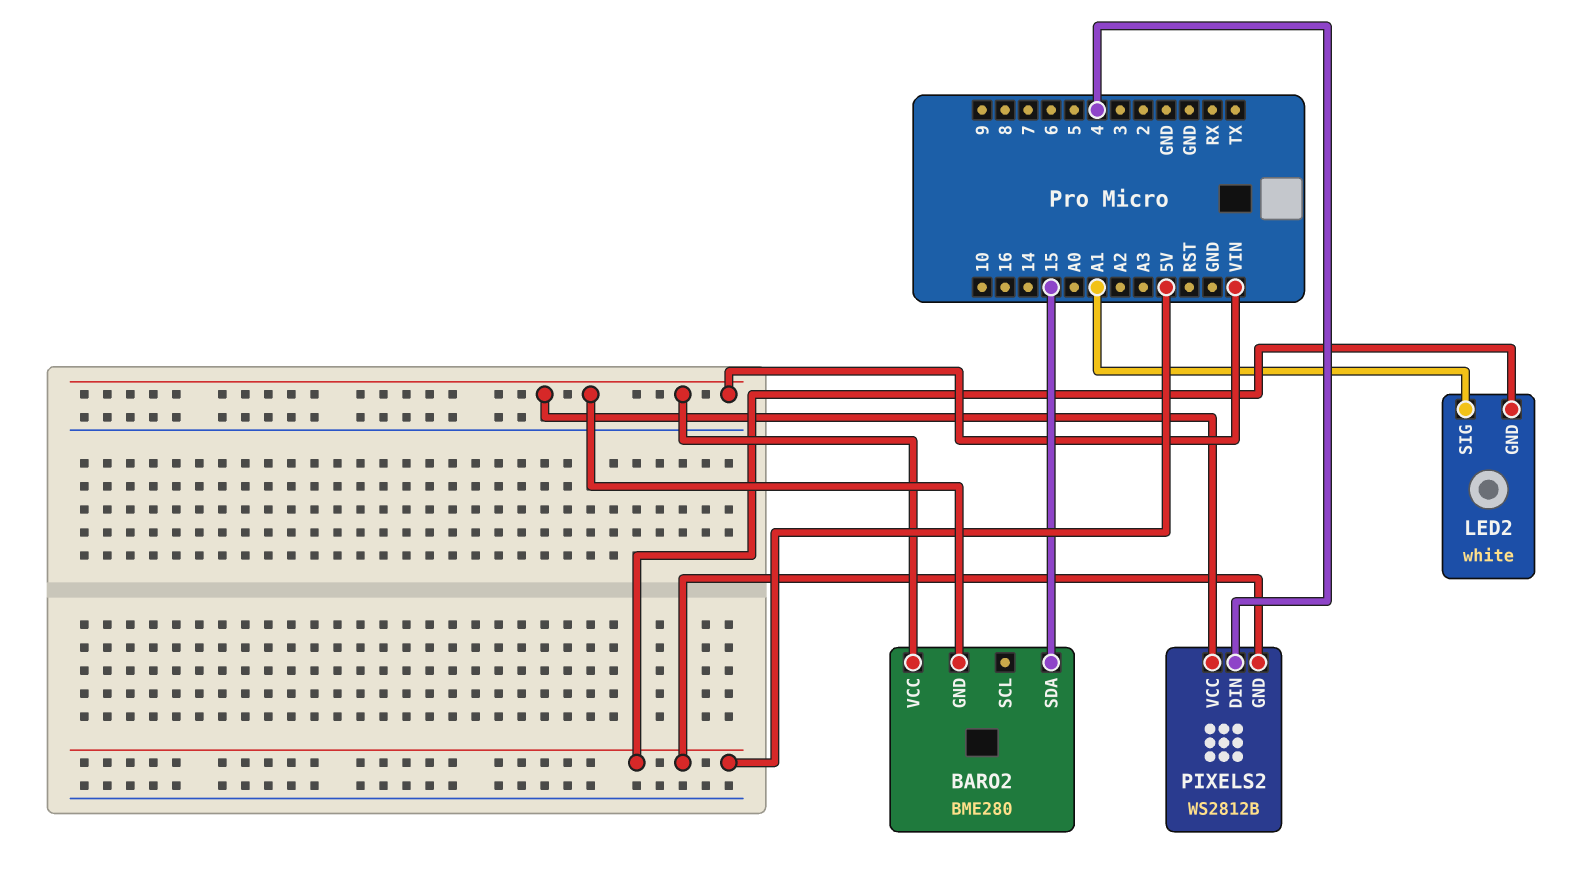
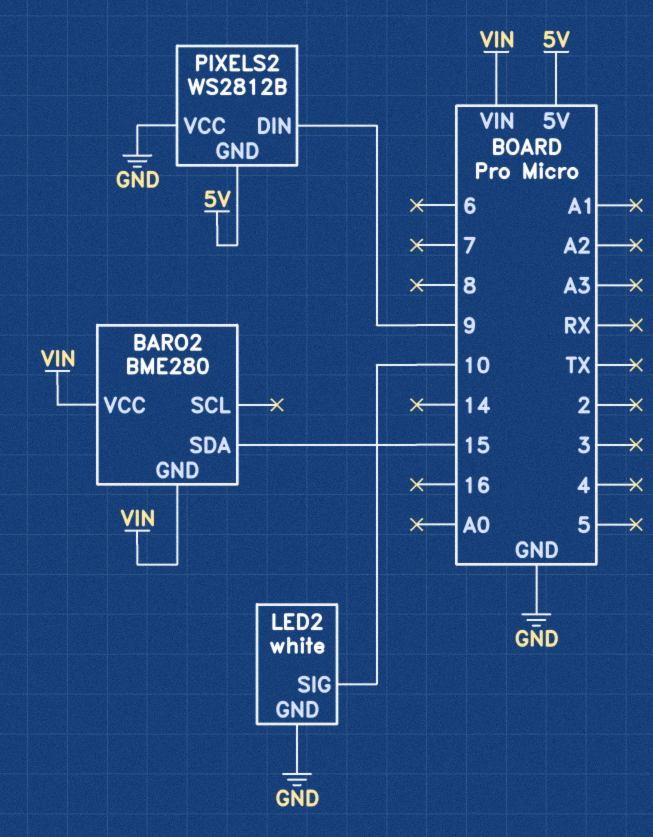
LED2 pin GND: 5V -> GND
LED2 pin SIG: A1 -> 10
PIXELS2 pin DIN: 4 -> 9
PIXELS2 pin VCC: VIN -> GND

